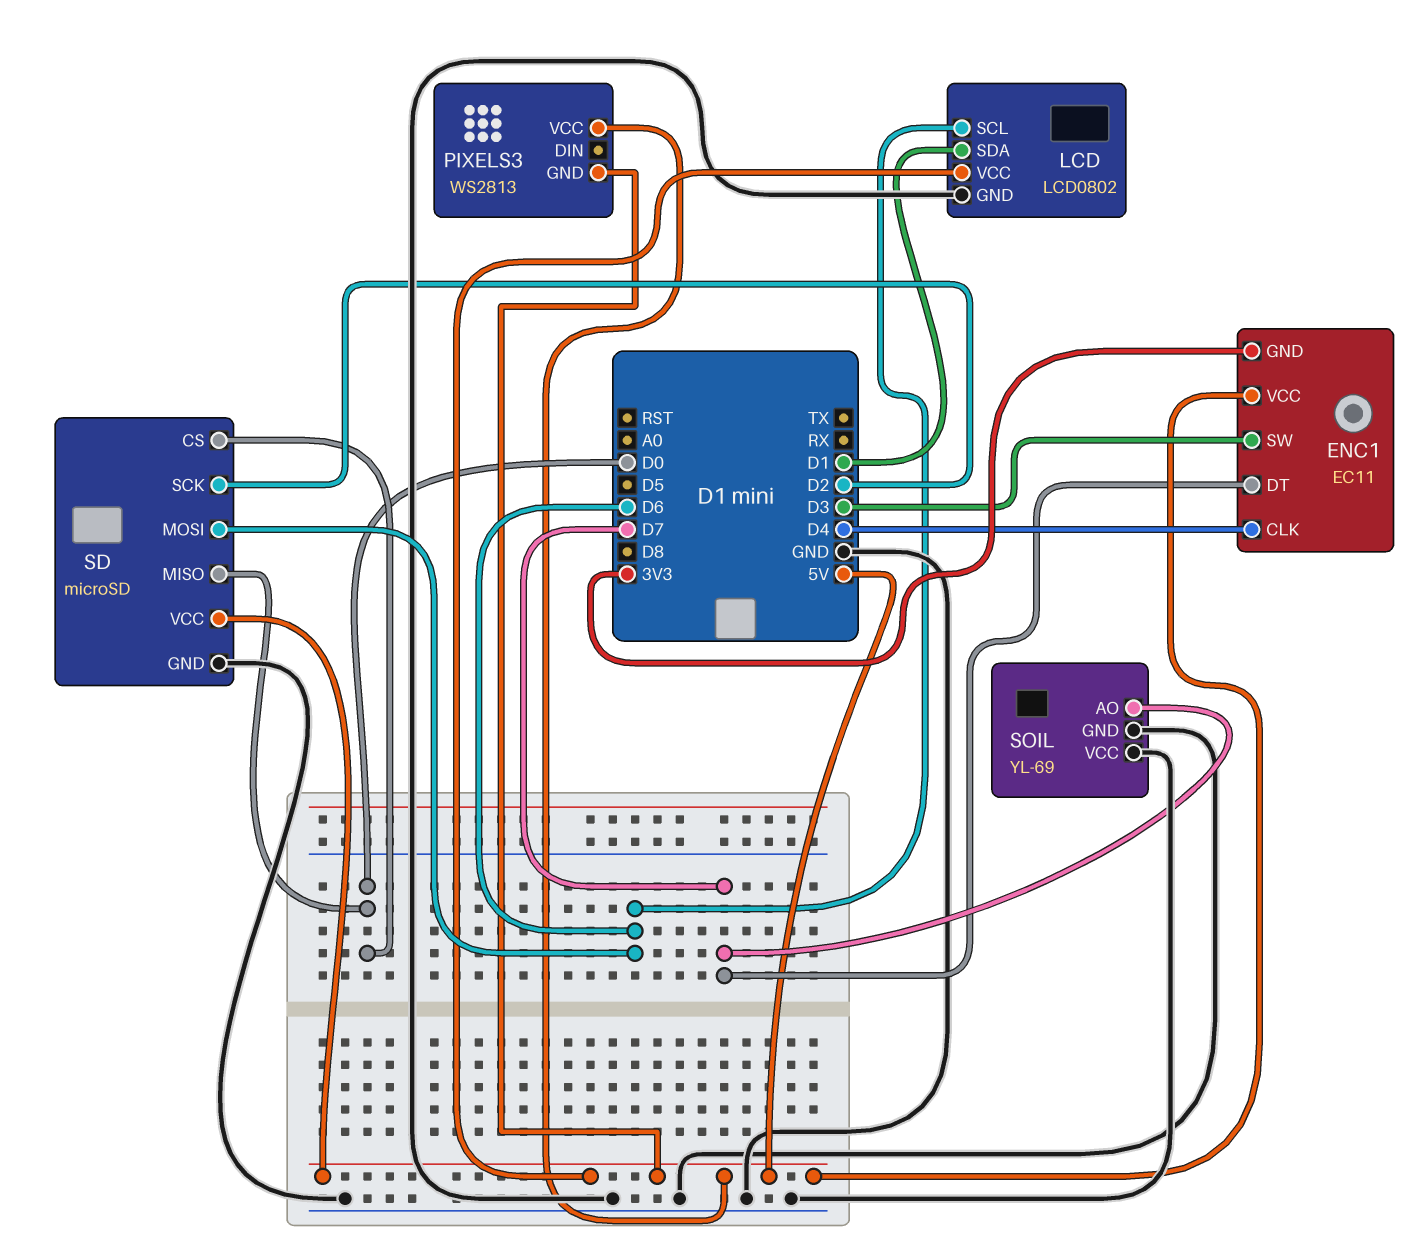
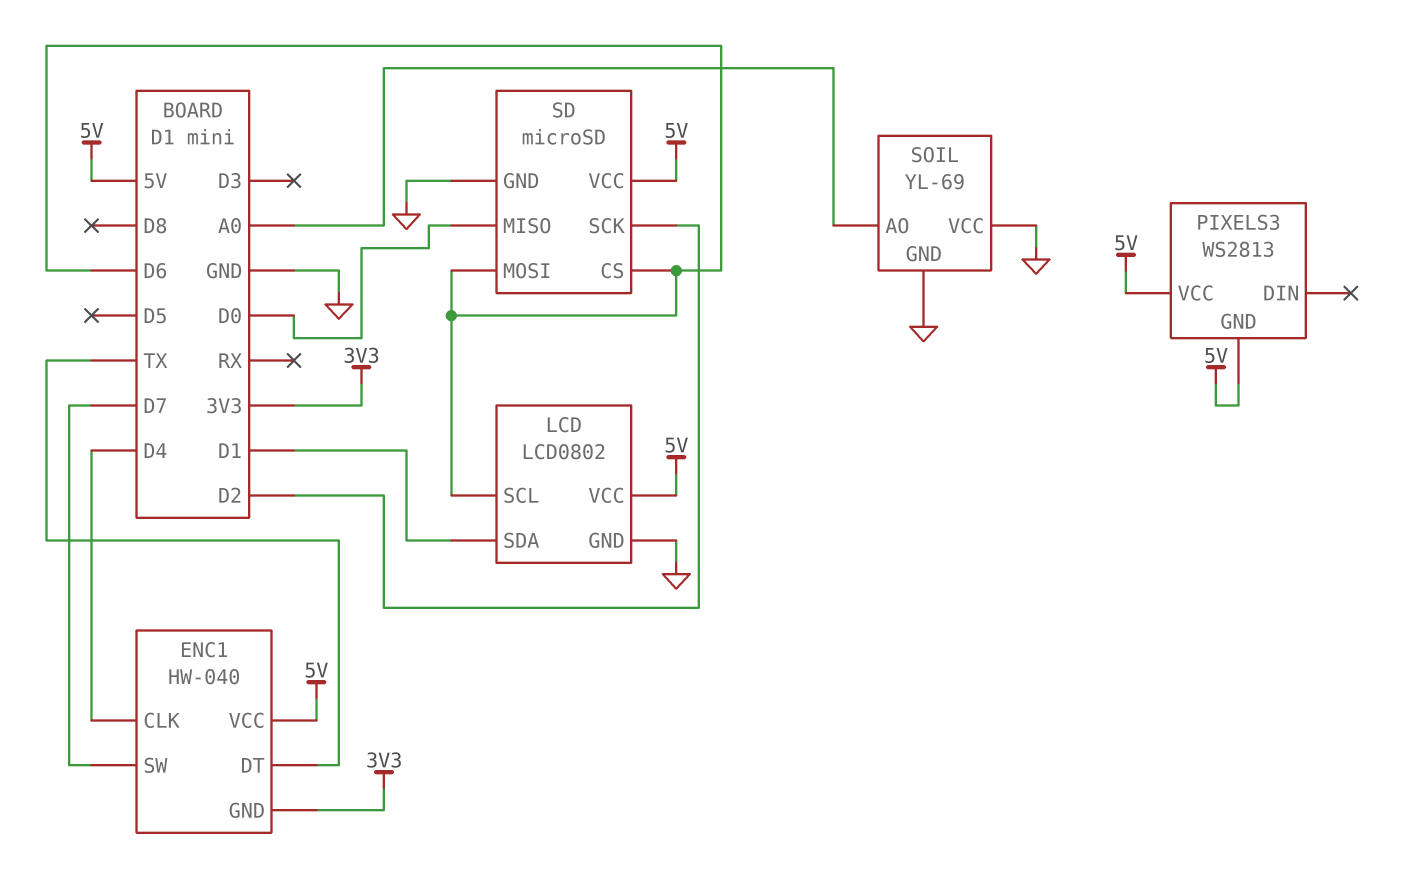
ENC1: EC11 -> HW-040
ENC1 pin DT: D7 -> TX
ENC1 pin SW: D3 -> D7
SD pin CS: D0 -> D6
SOIL pin AO: D7 -> A0

